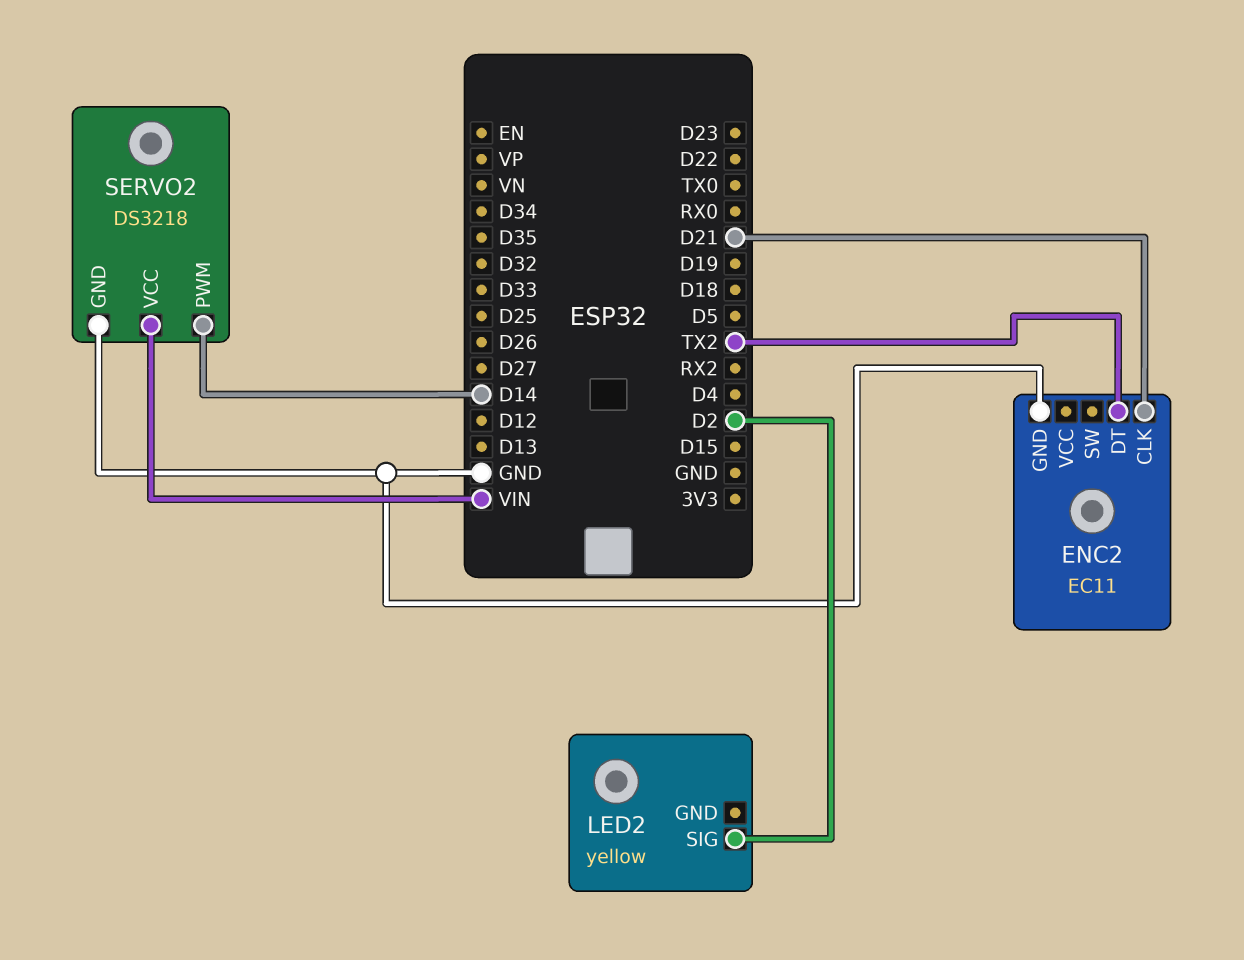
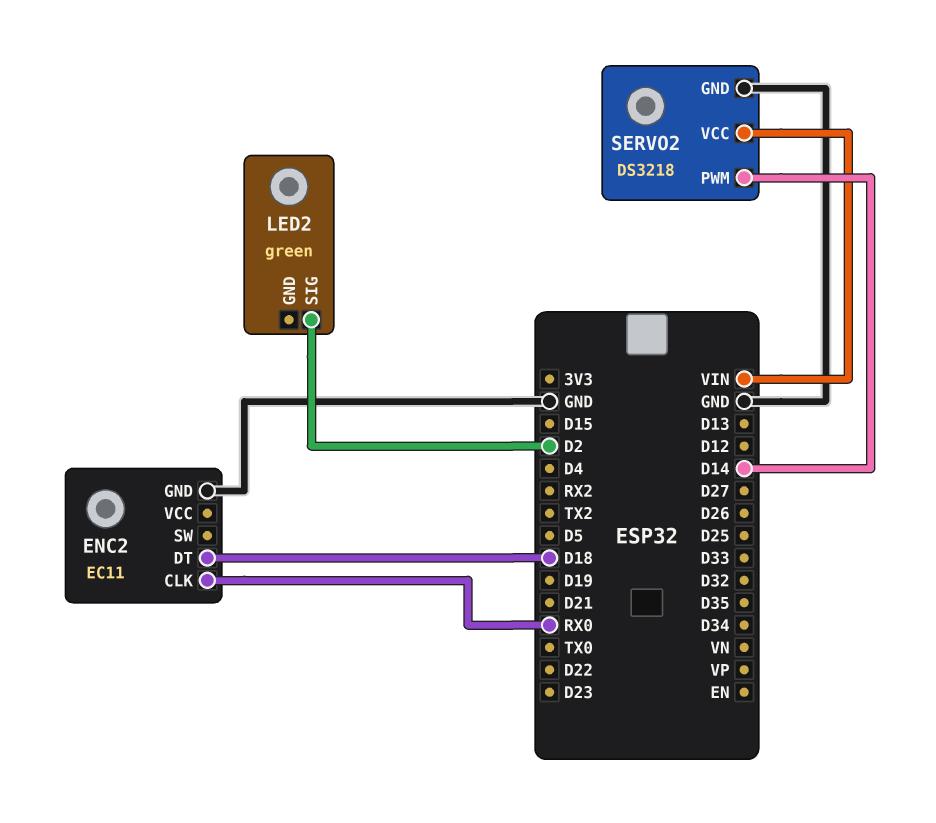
ENC2 pin CLK: D21 -> RX0
ENC2 pin DT: TX2 -> D18
LED2: yellow -> green

